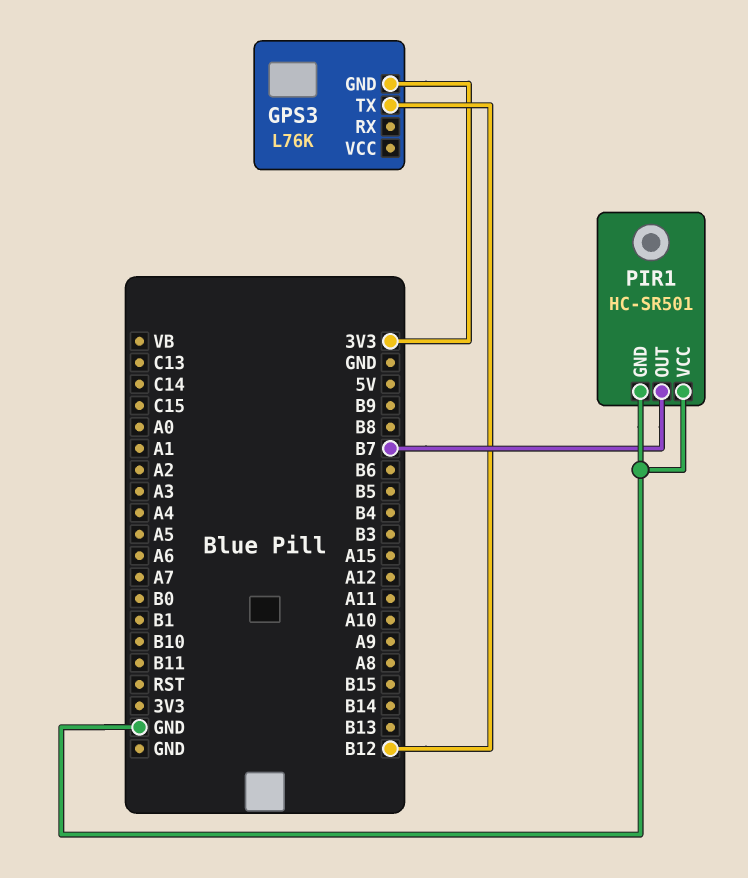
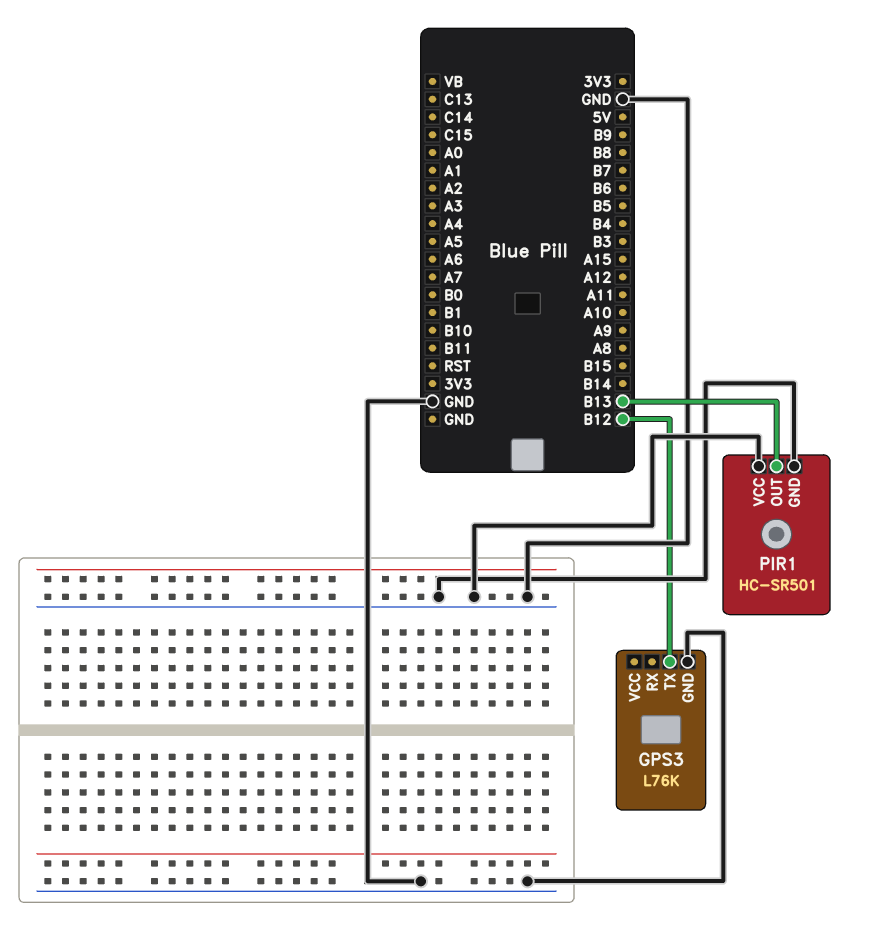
GPS3 pin GND: 3V3 -> GND
PIR1 pin OUT: B7 -> B13

